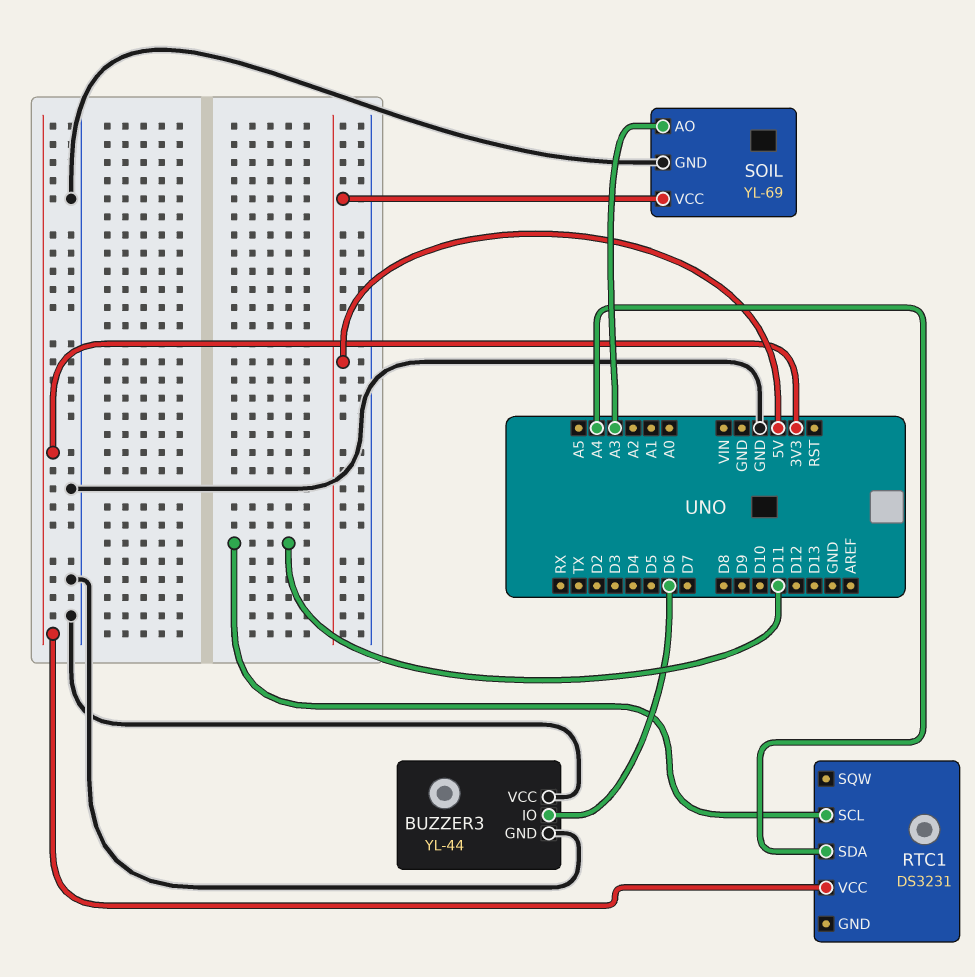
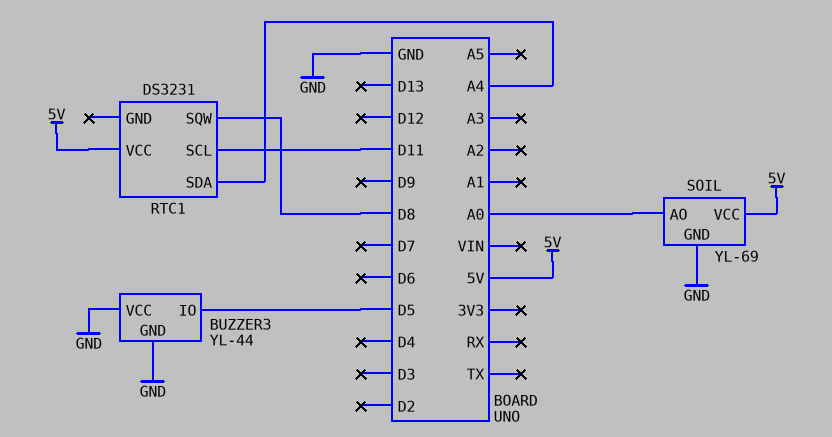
BUZZER3 pin IO: D6 -> D5
RTC1 pin SQW: none -> D8
RTC1 pin VCC: 3V3 -> 5V
SOIL pin AO: A3 -> A0

